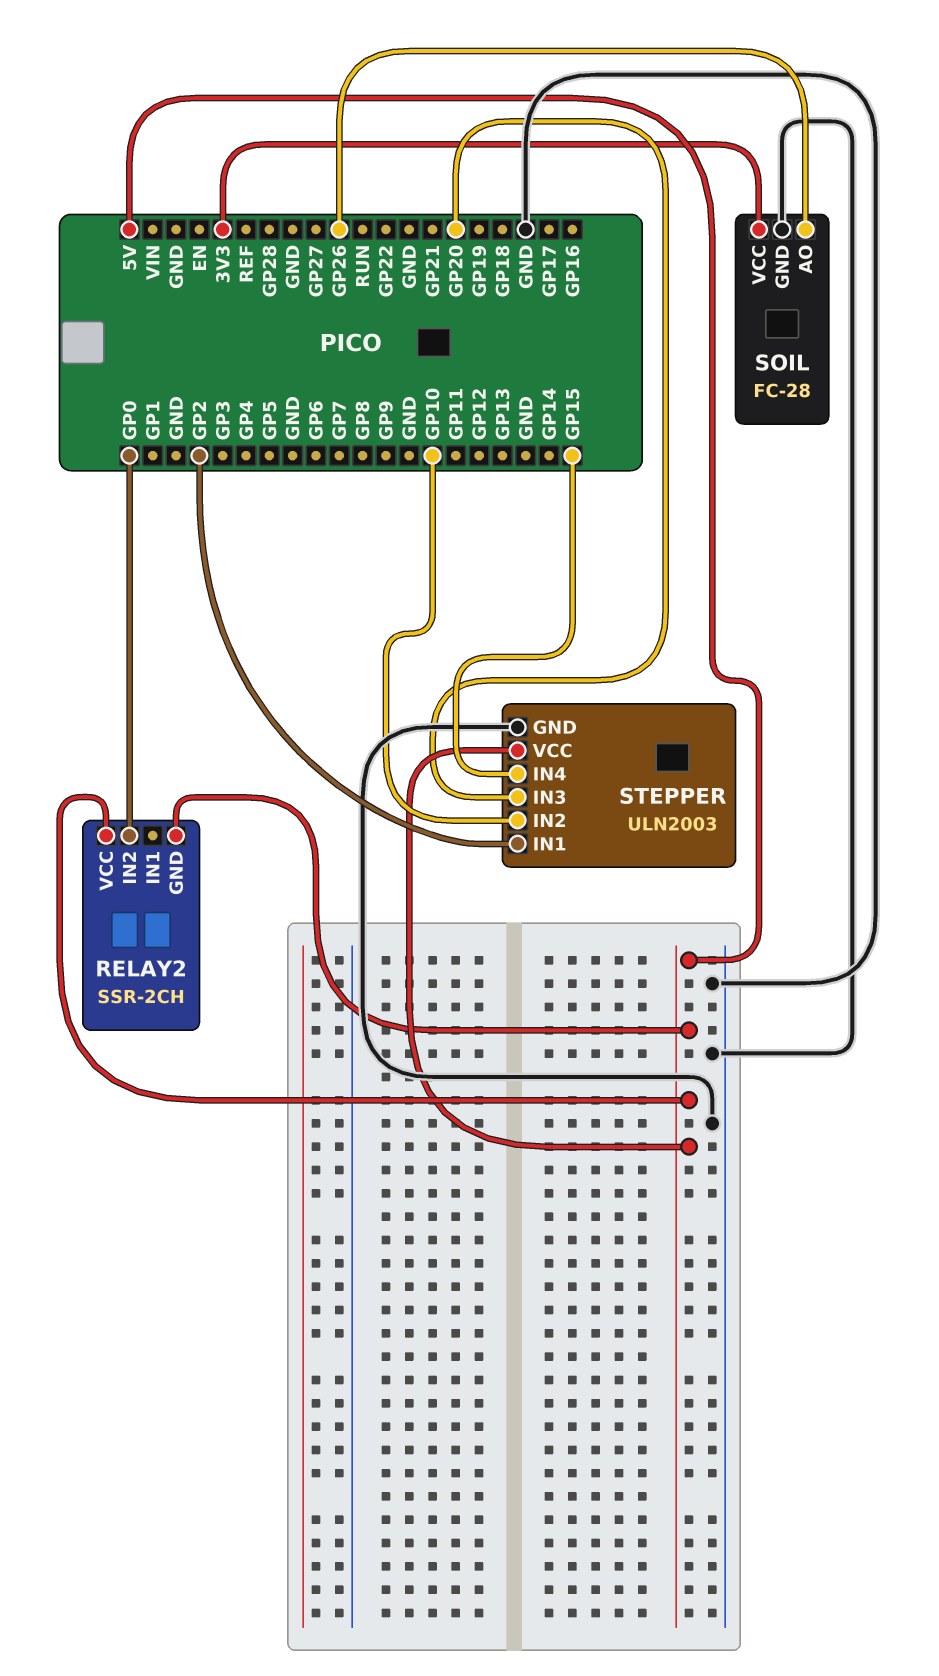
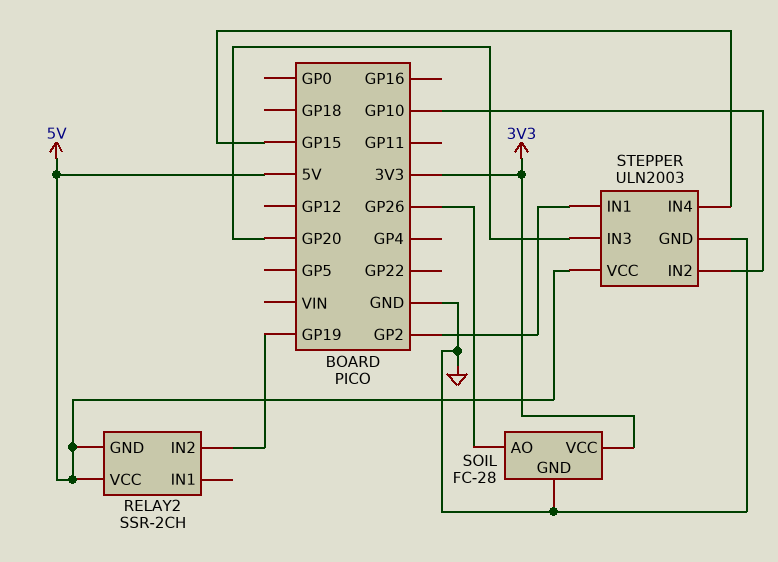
RELAY2 pin IN2: GP0 -> GP19

